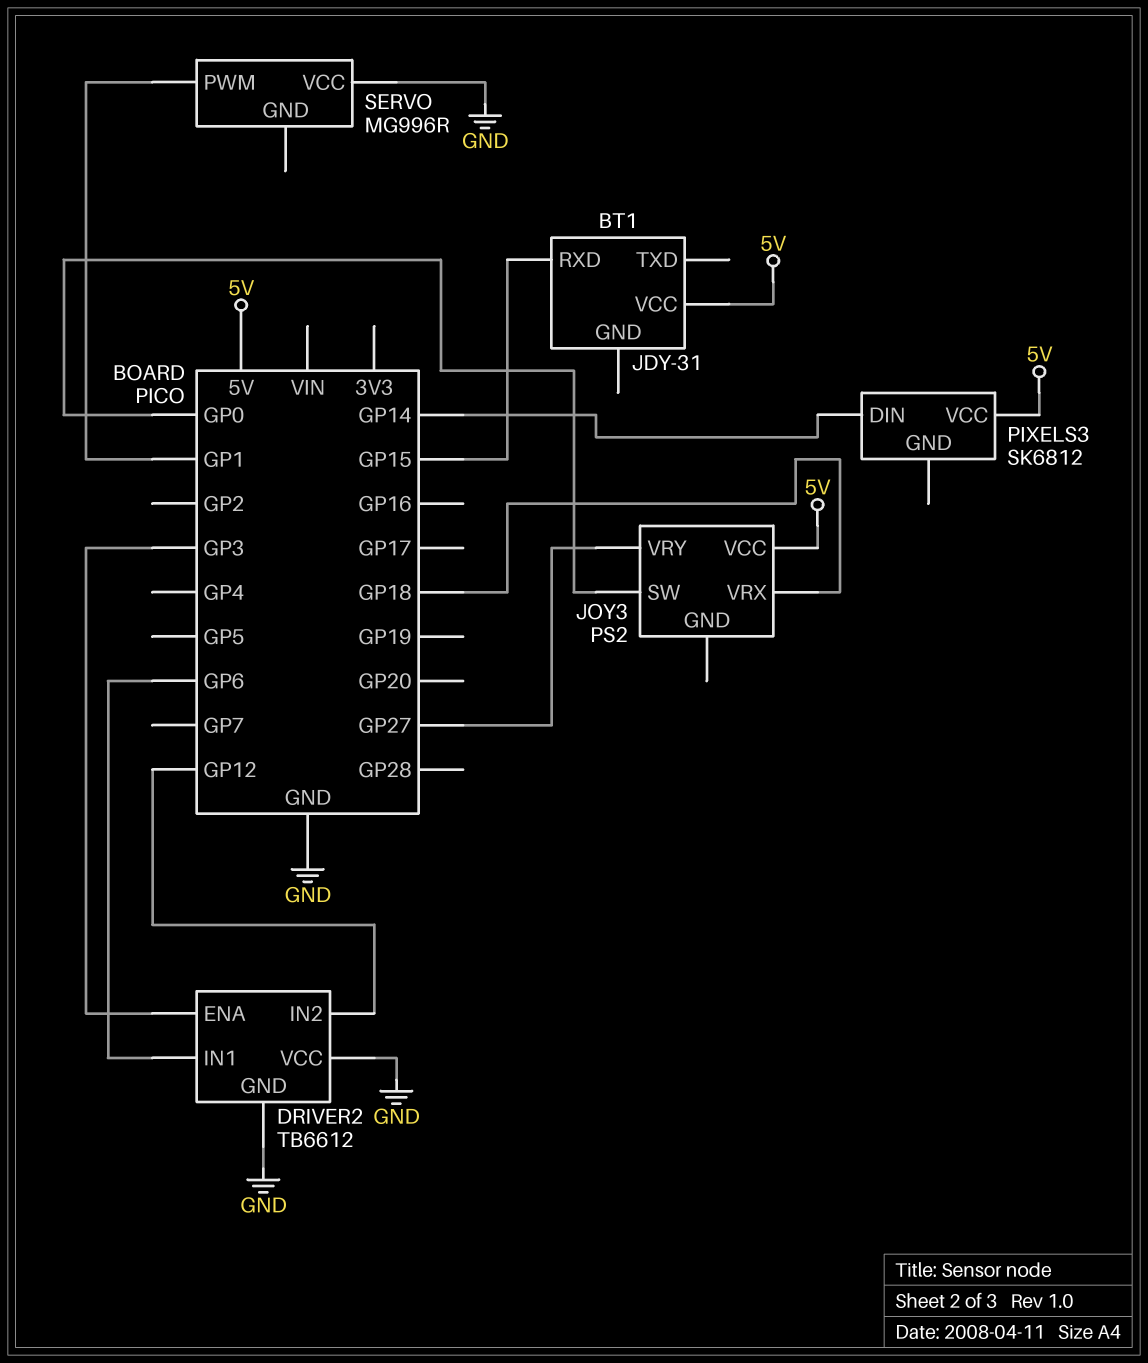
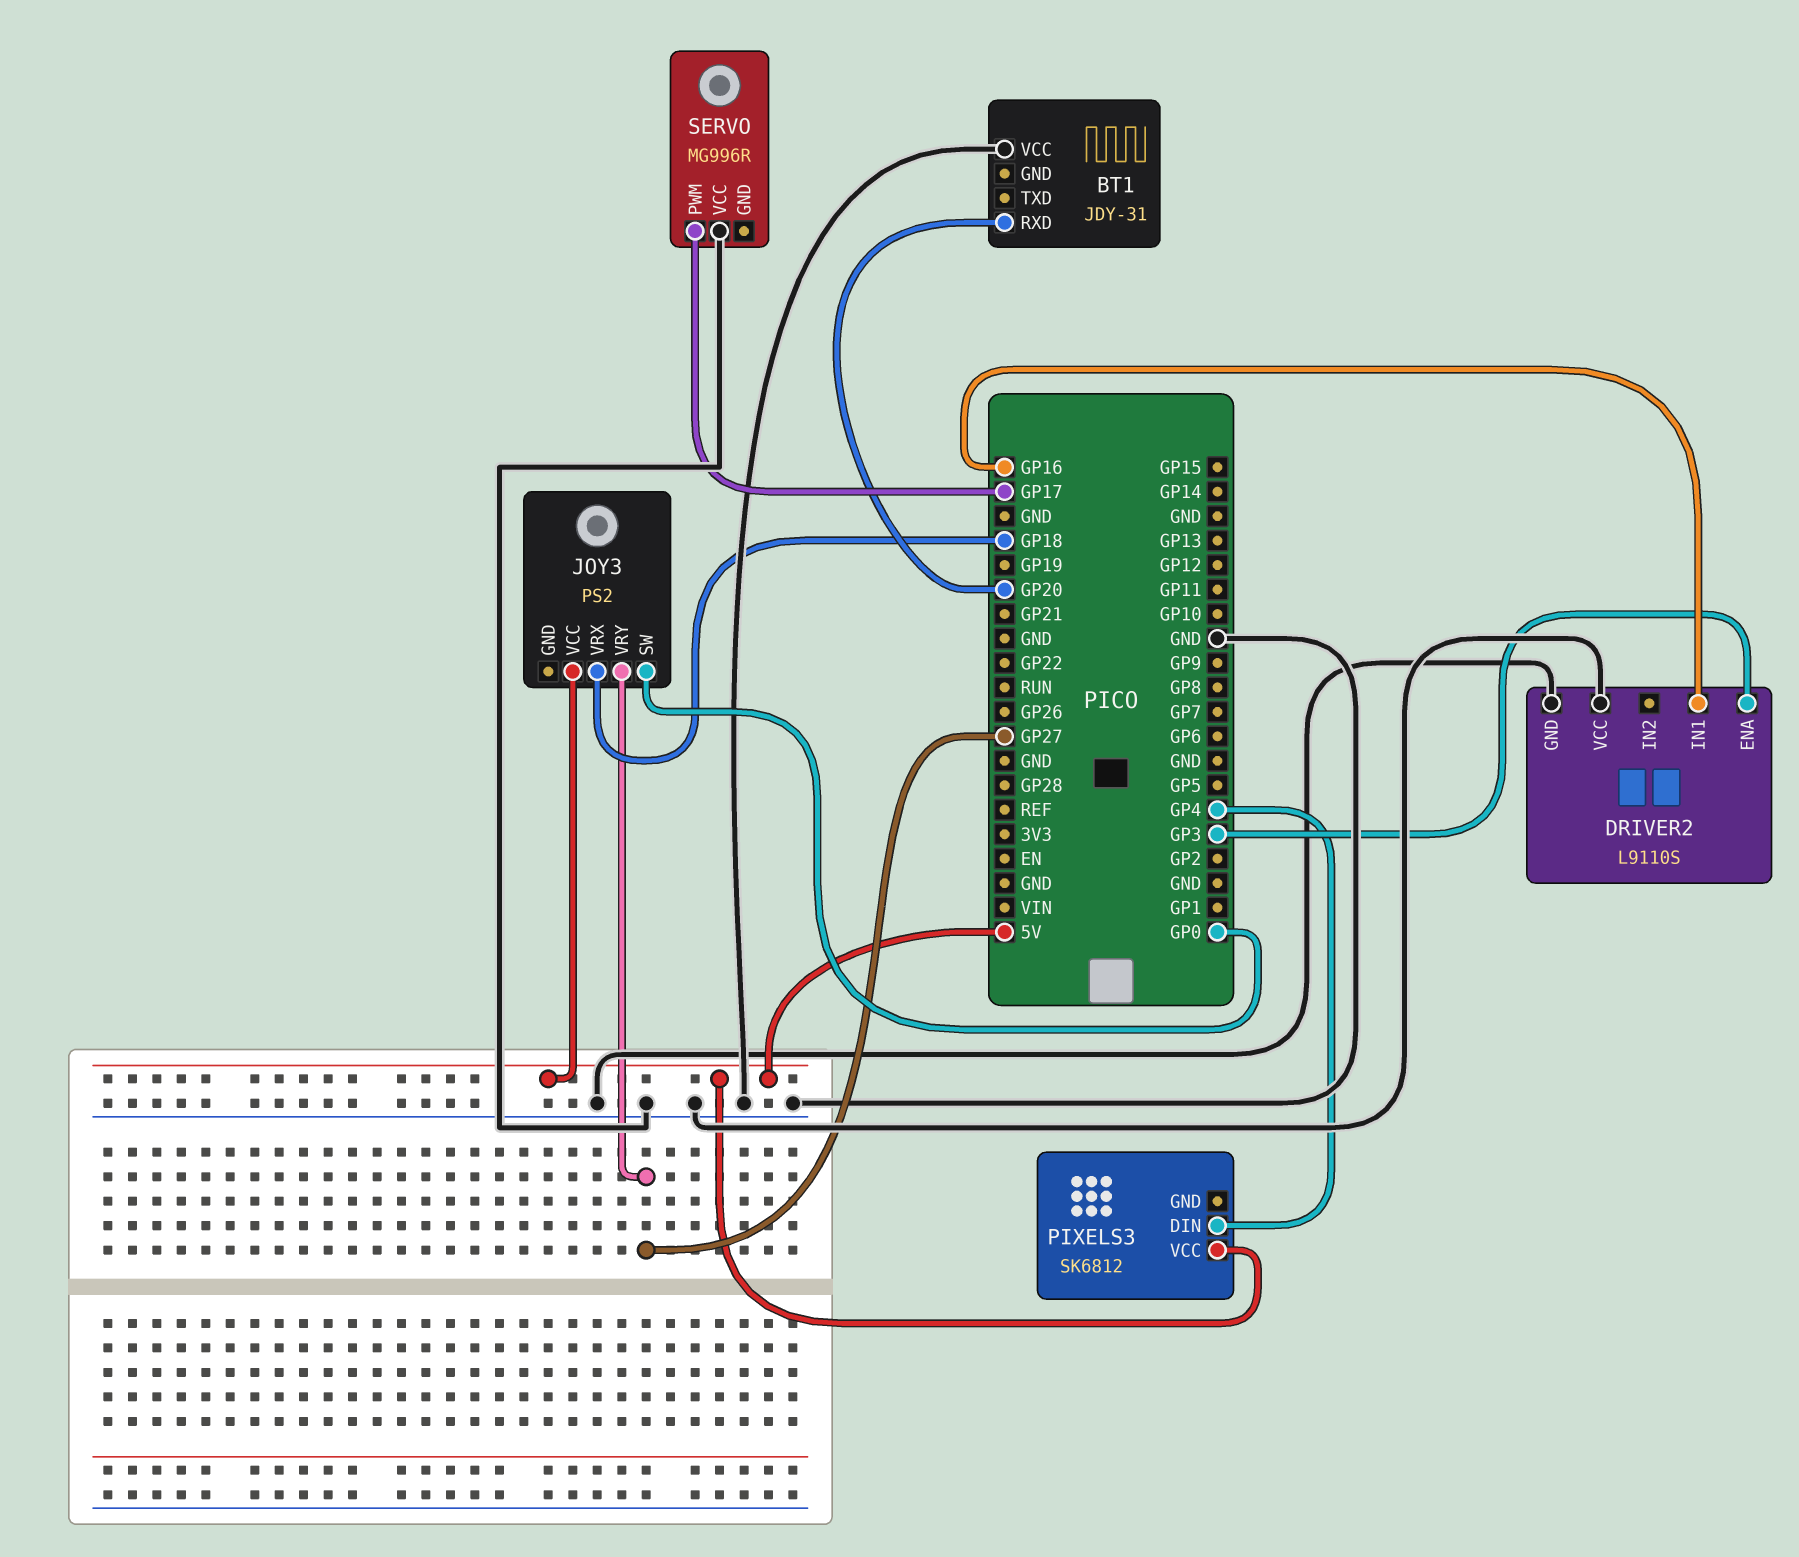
BT1 pin RXD: GP15 -> GP20
BT1 pin VCC: 5V -> GND
DRIVER2: TB6612 -> L9110S
DRIVER2 pin IN1: GP6 -> GP16
DRIVER2 pin IN2: GP12 -> none
PIXELS3 pin DIN: GP14 -> GP4
SERVO pin PWM: GP1 -> GP17

